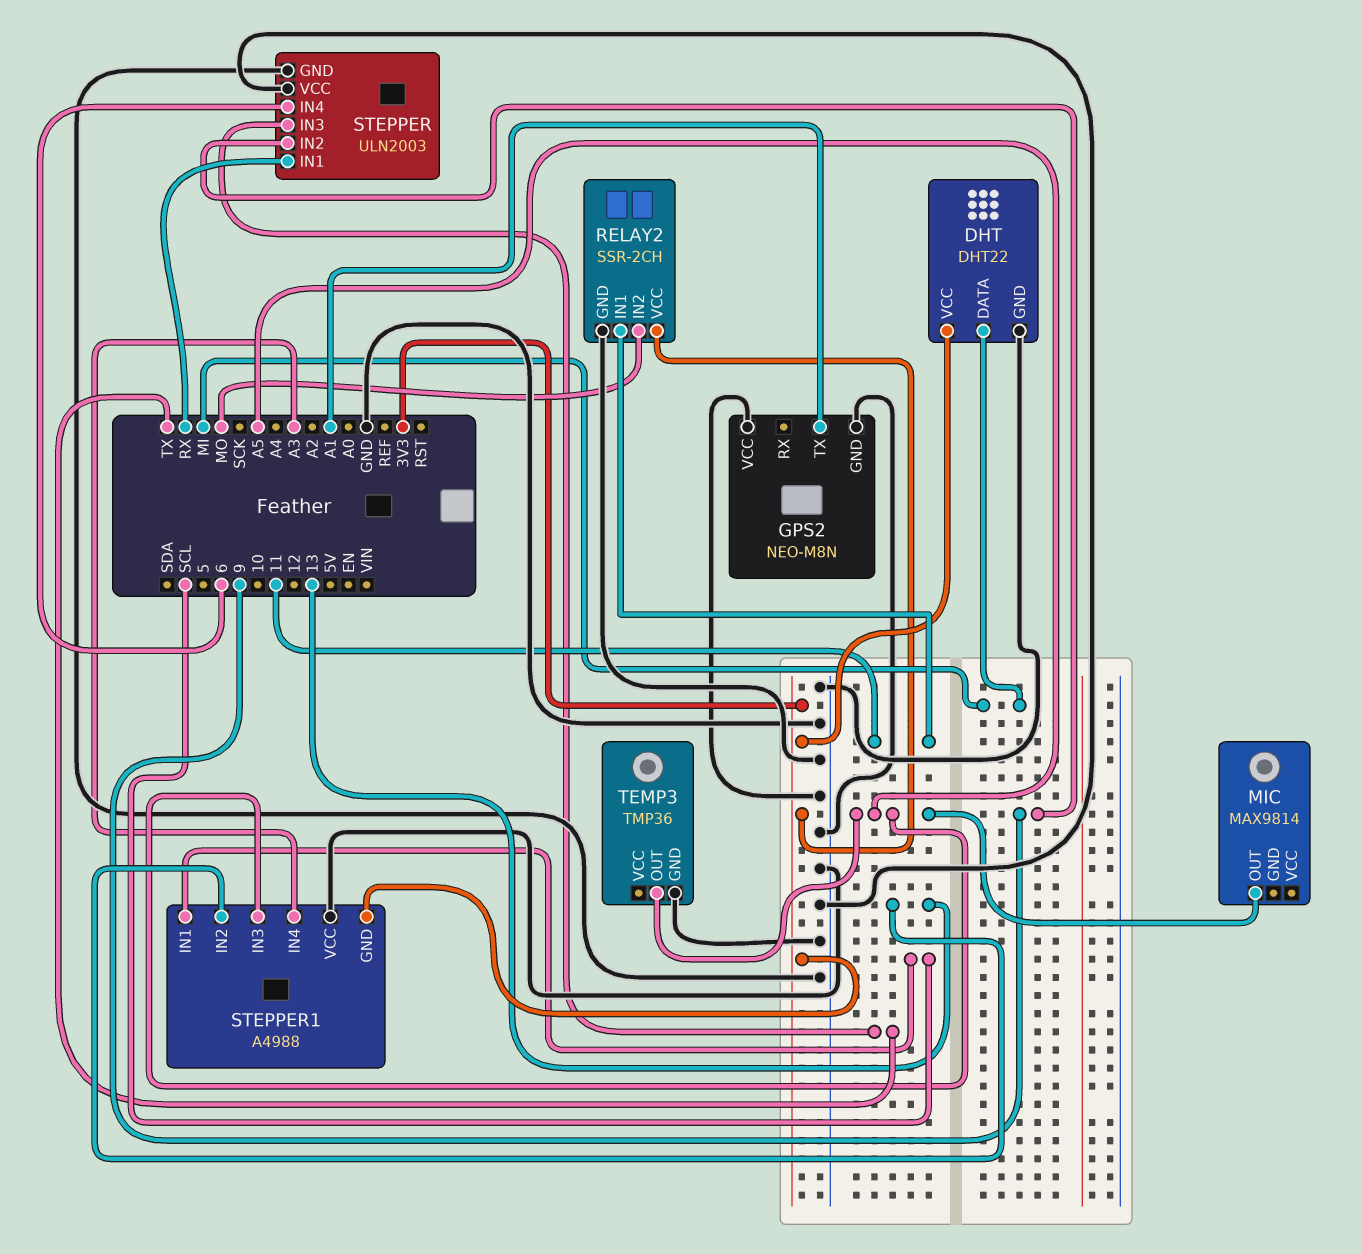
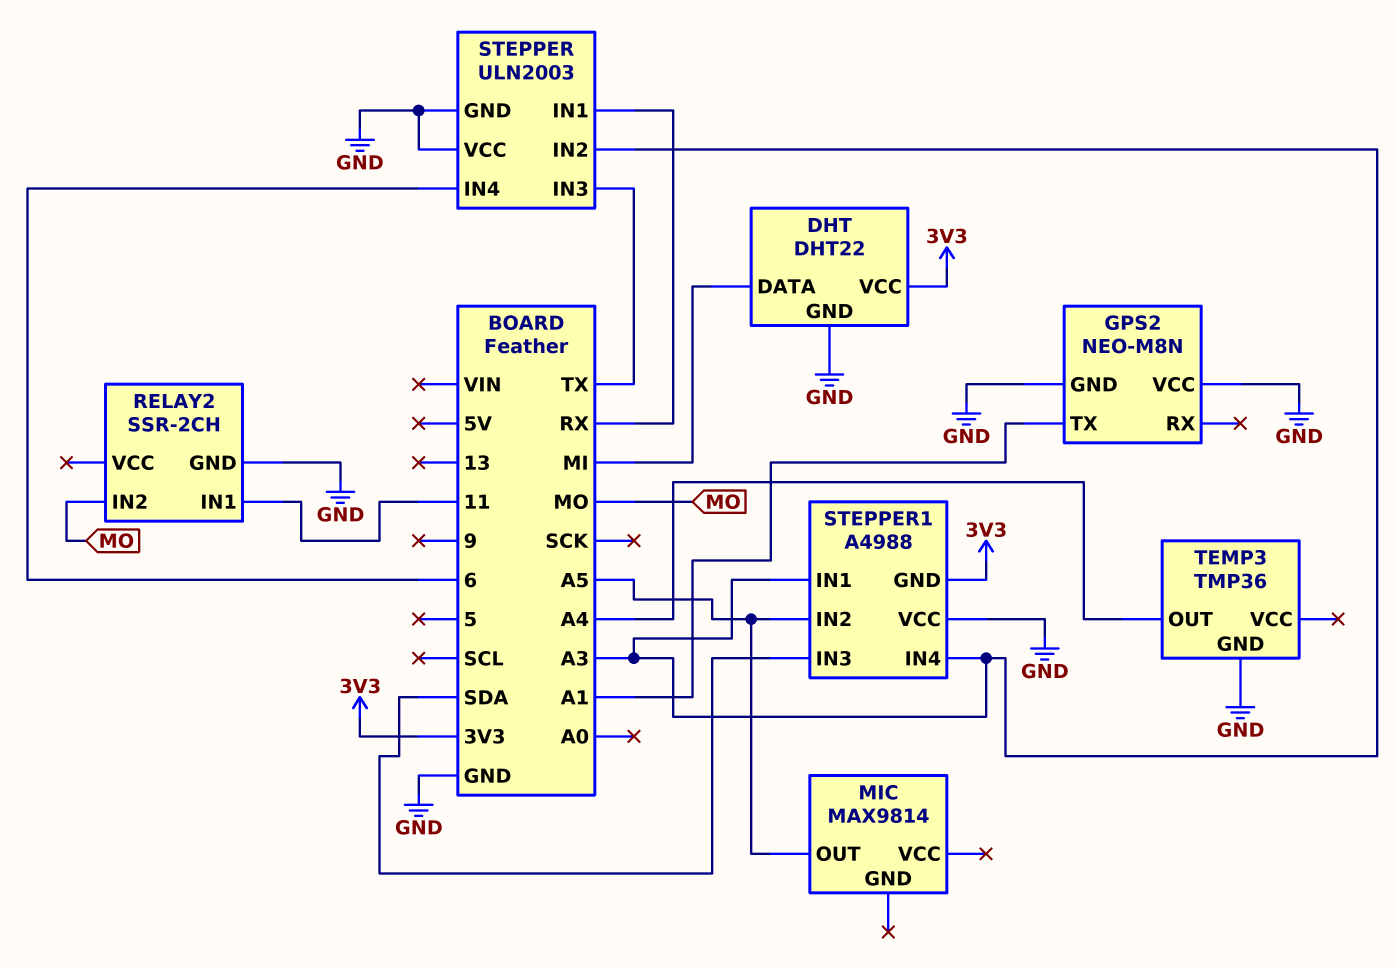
RELAY2 pin VCC: 3V3 -> none
STEPPER pin IN2: 9 -> A3
STEPPER1 pin IN1: SCL -> A3
STEPPER1 pin IN2: 13 -> A5
STEPPER1 pin IN3: A5 -> SDA
TEMP3 pin OUT: A5 -> A4

